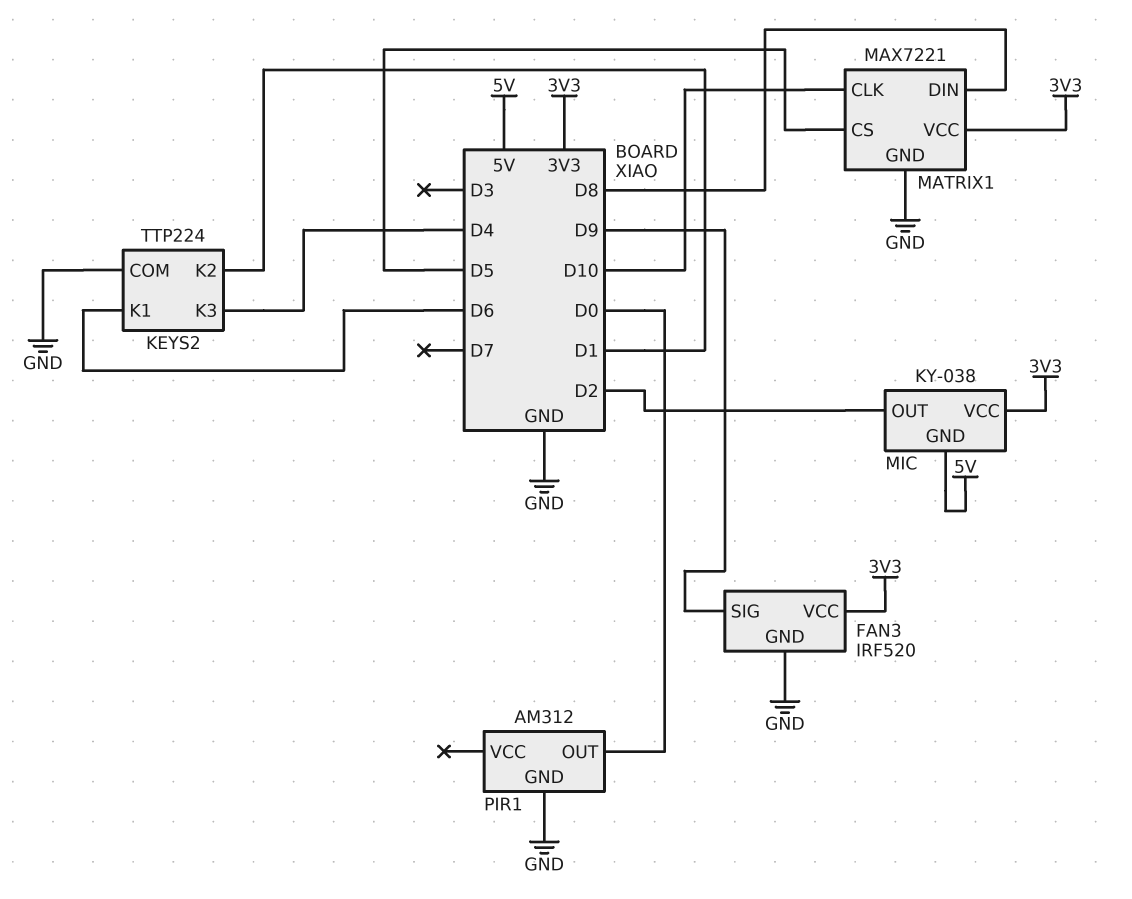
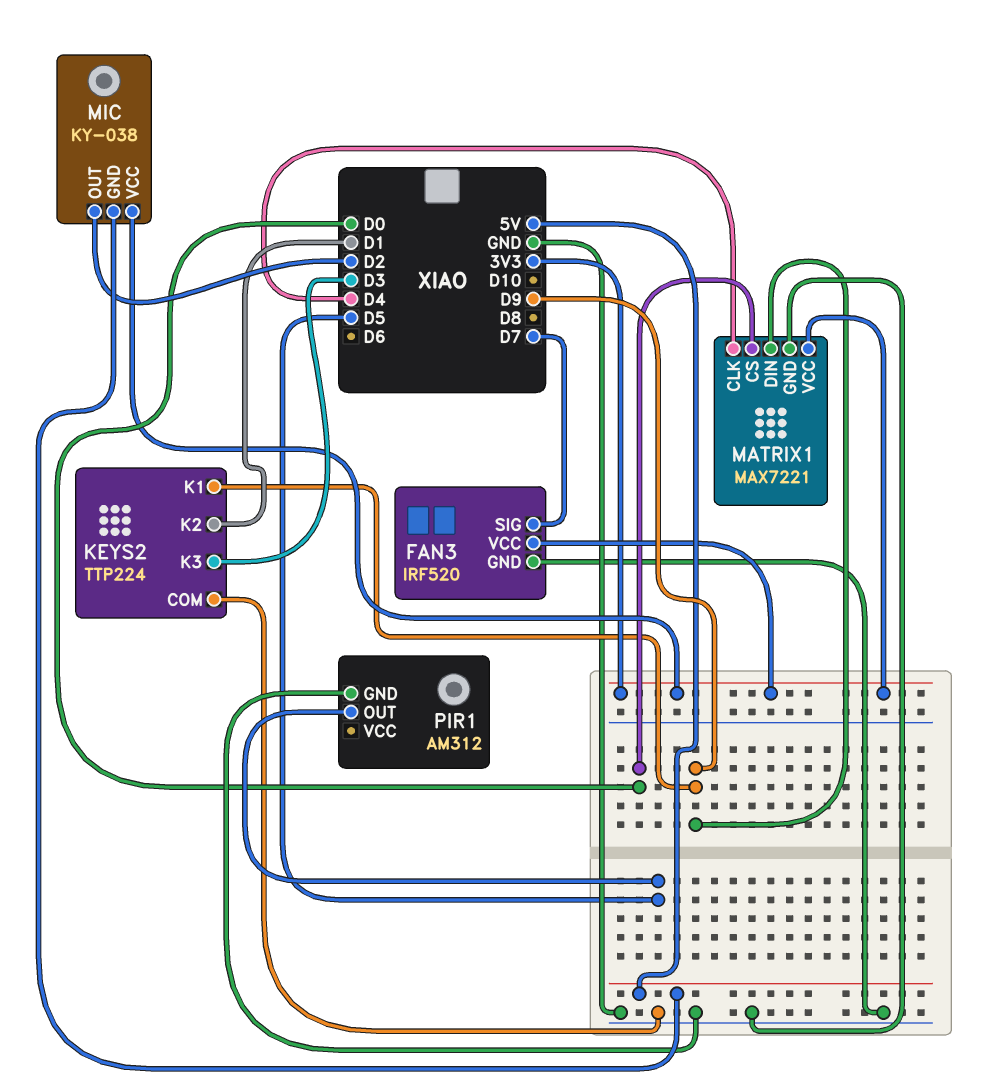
FAN3 pin SIG: D9 -> D7
KEYS2 pin K1: D6 -> D9
KEYS2 pin K3: D4 -> D3
MATRIX1 pin CLK: D10 -> D4
MATRIX1 pin CS: D5 -> D0
MATRIX1 pin DIN: D8 -> D9
PIR1 pin OUT: D0 -> D5

